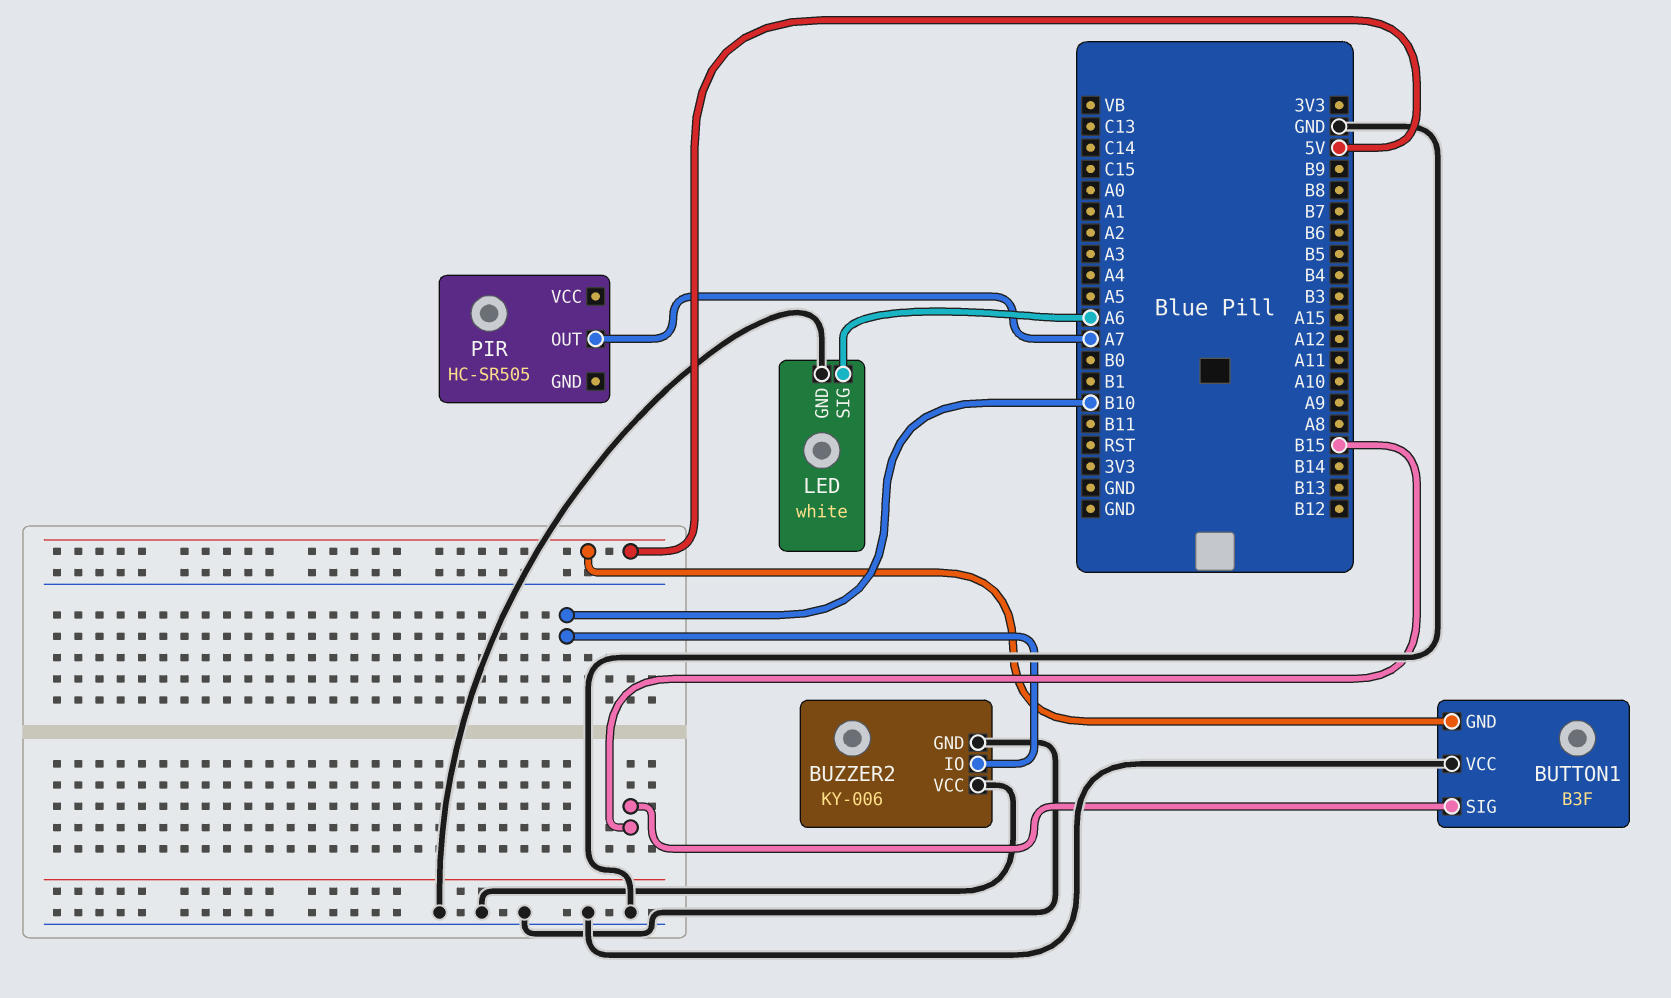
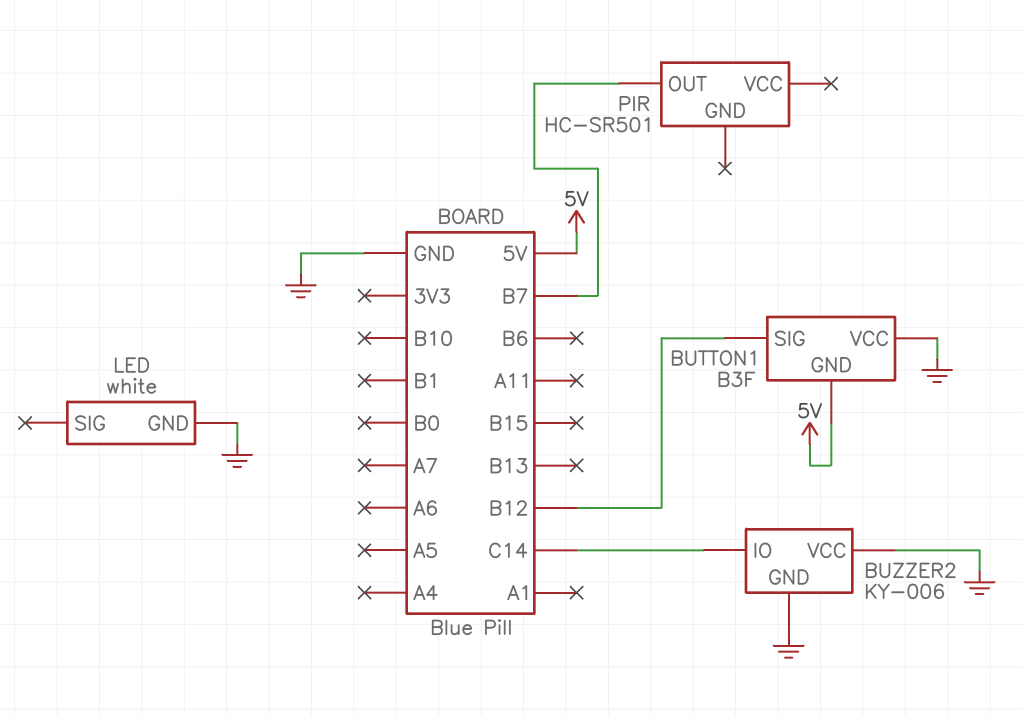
BUTTON1 pin SIG: B15 -> B12
BUZZER2 pin IO: B10 -> C14
LED pin SIG: A6 -> none
PIR: HC-SR505 -> HC-SR501
PIR pin OUT: A7 -> B7

